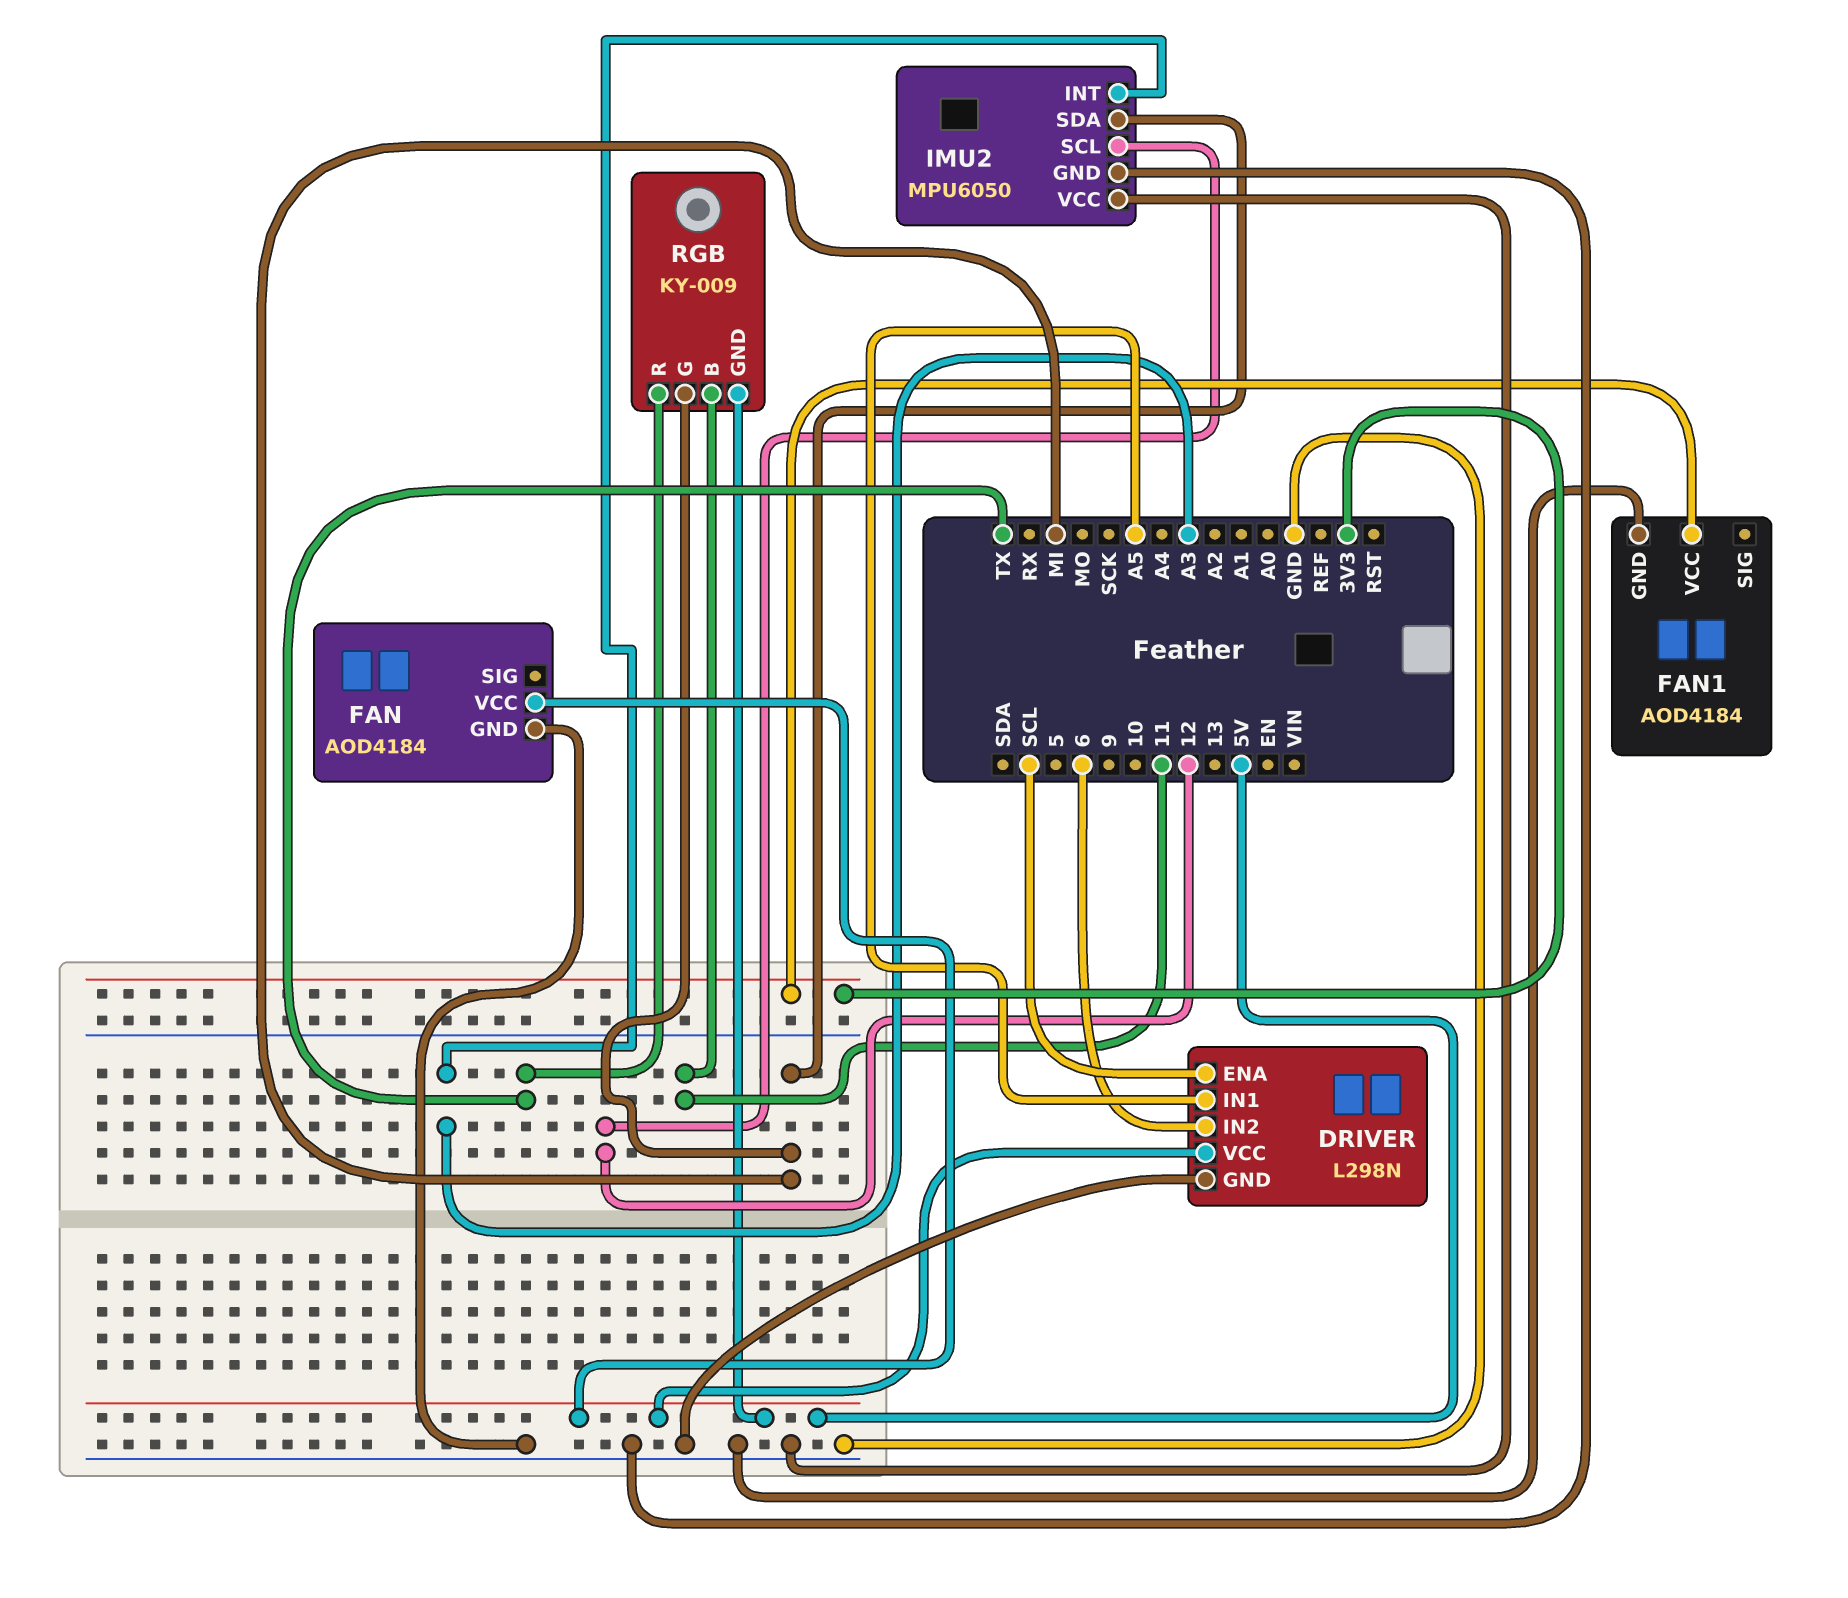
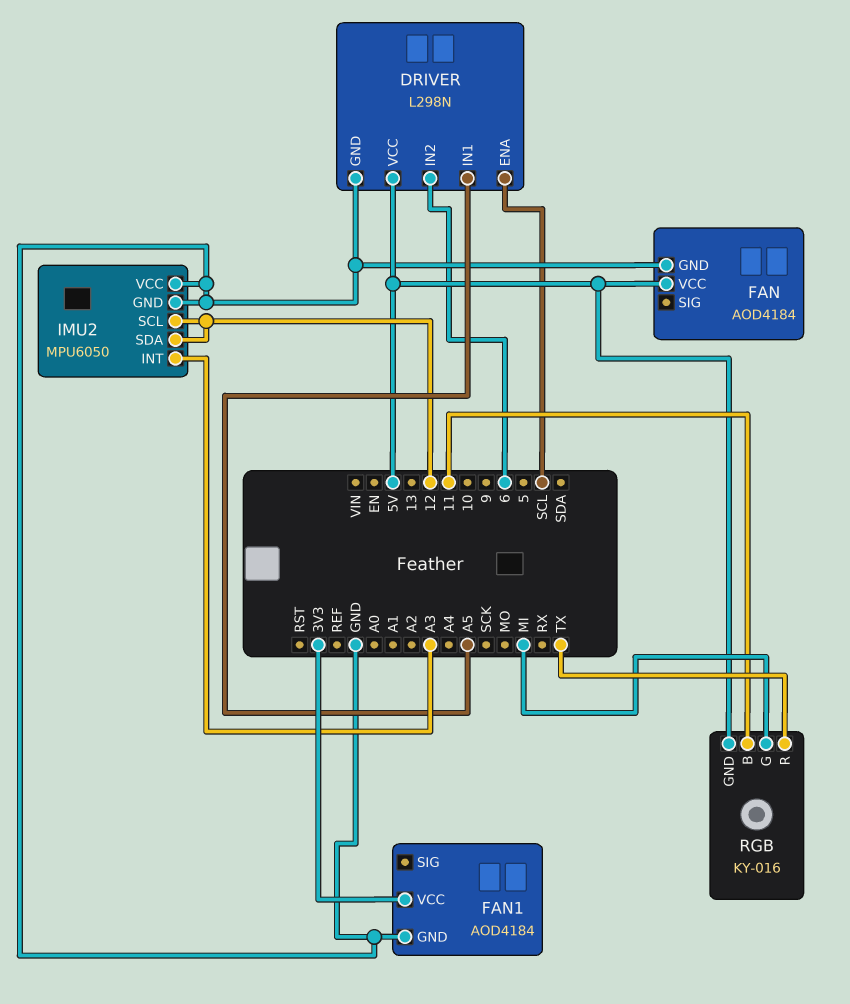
IMU2 pin SDA: MI -> 12
RGB: KY-009 -> KY-016

